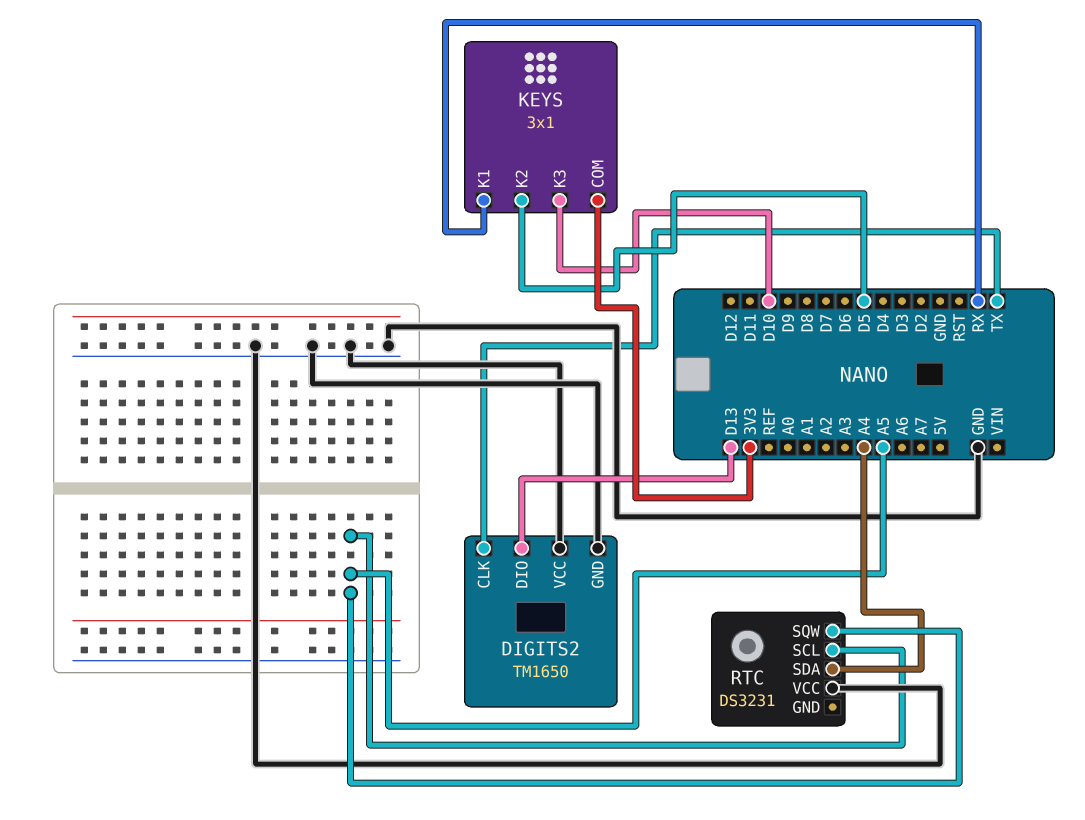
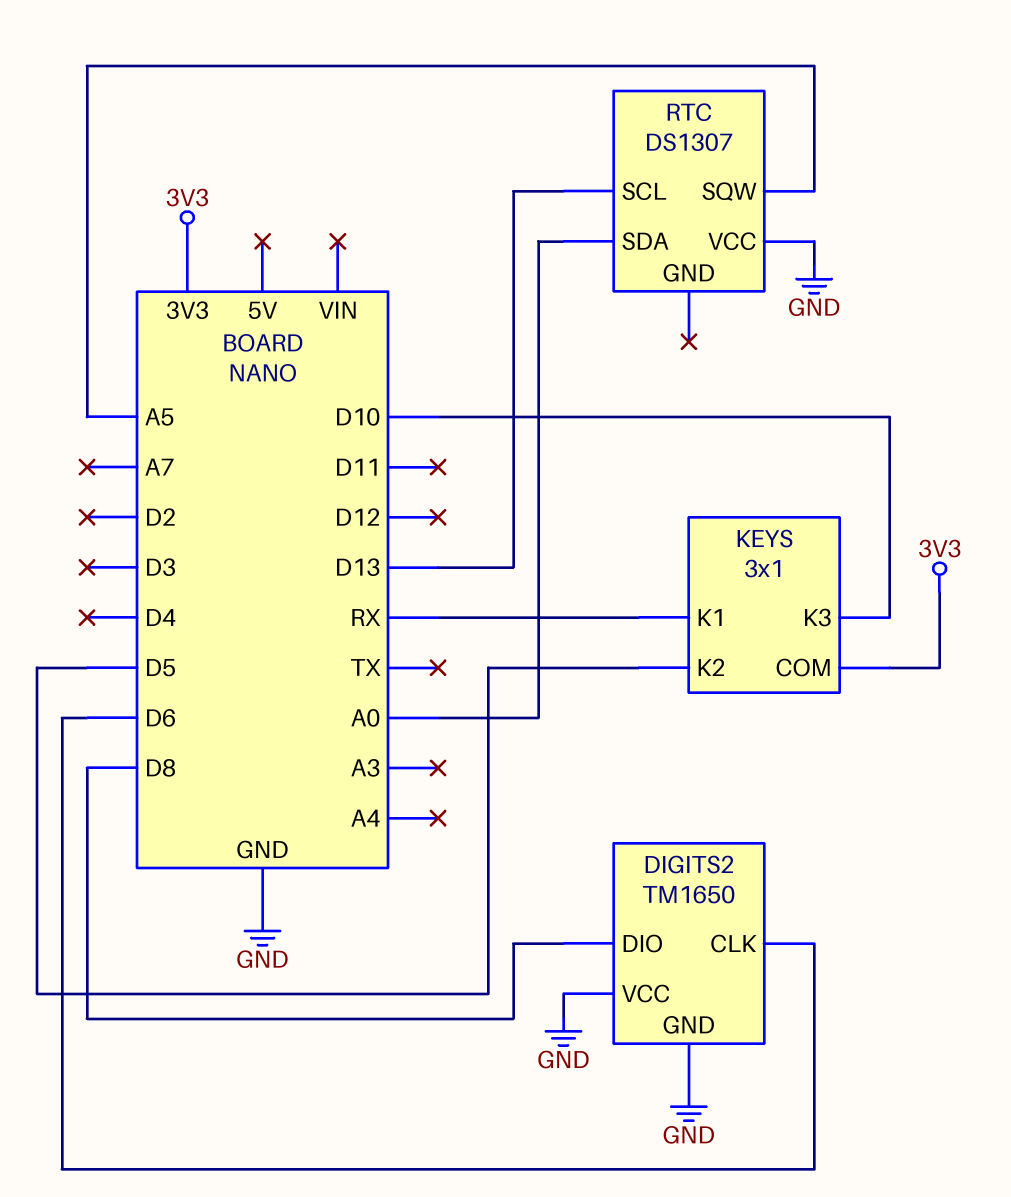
DIGITS2 pin CLK: TX -> D6
DIGITS2 pin DIO: D13 -> D8
RTC: DS3231 -> DS1307
RTC pin SCL: A5 -> D13
RTC pin SDA: A4 -> A0

